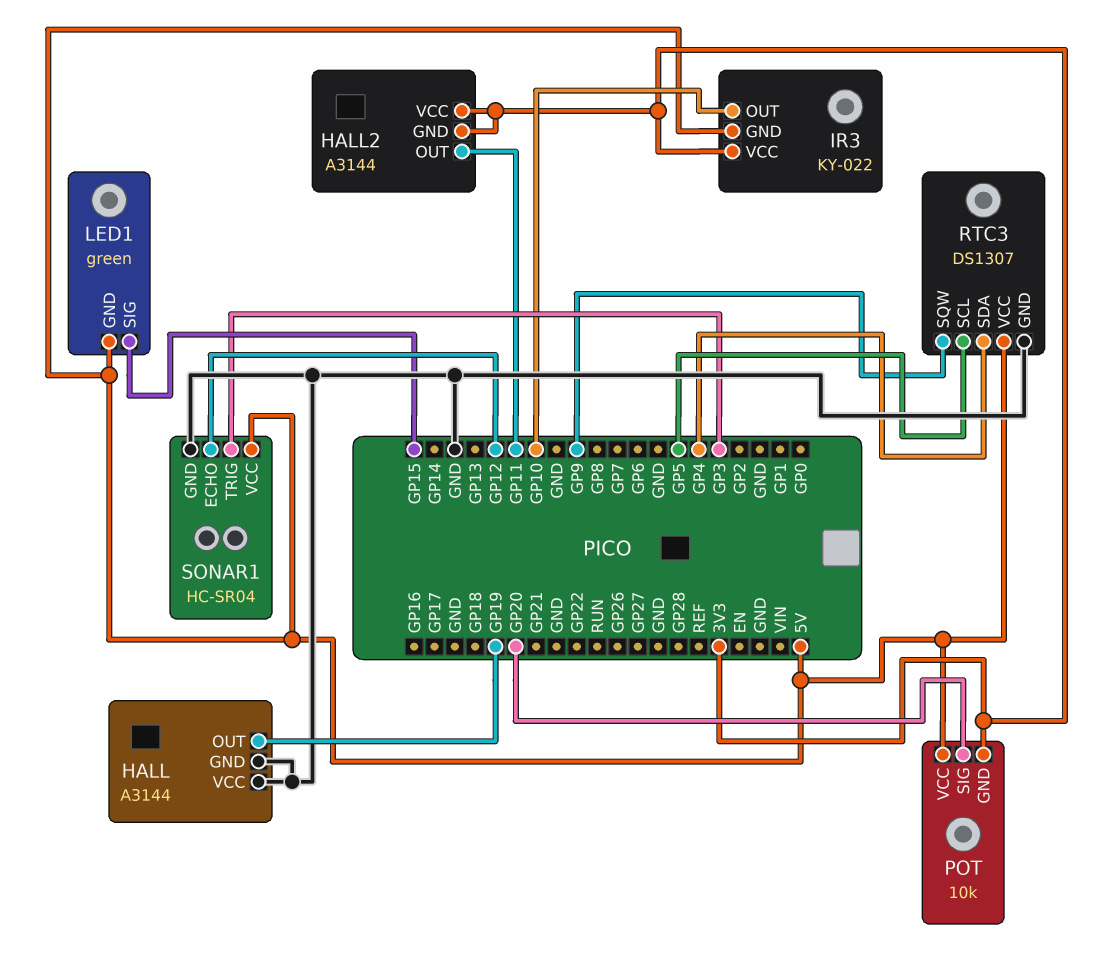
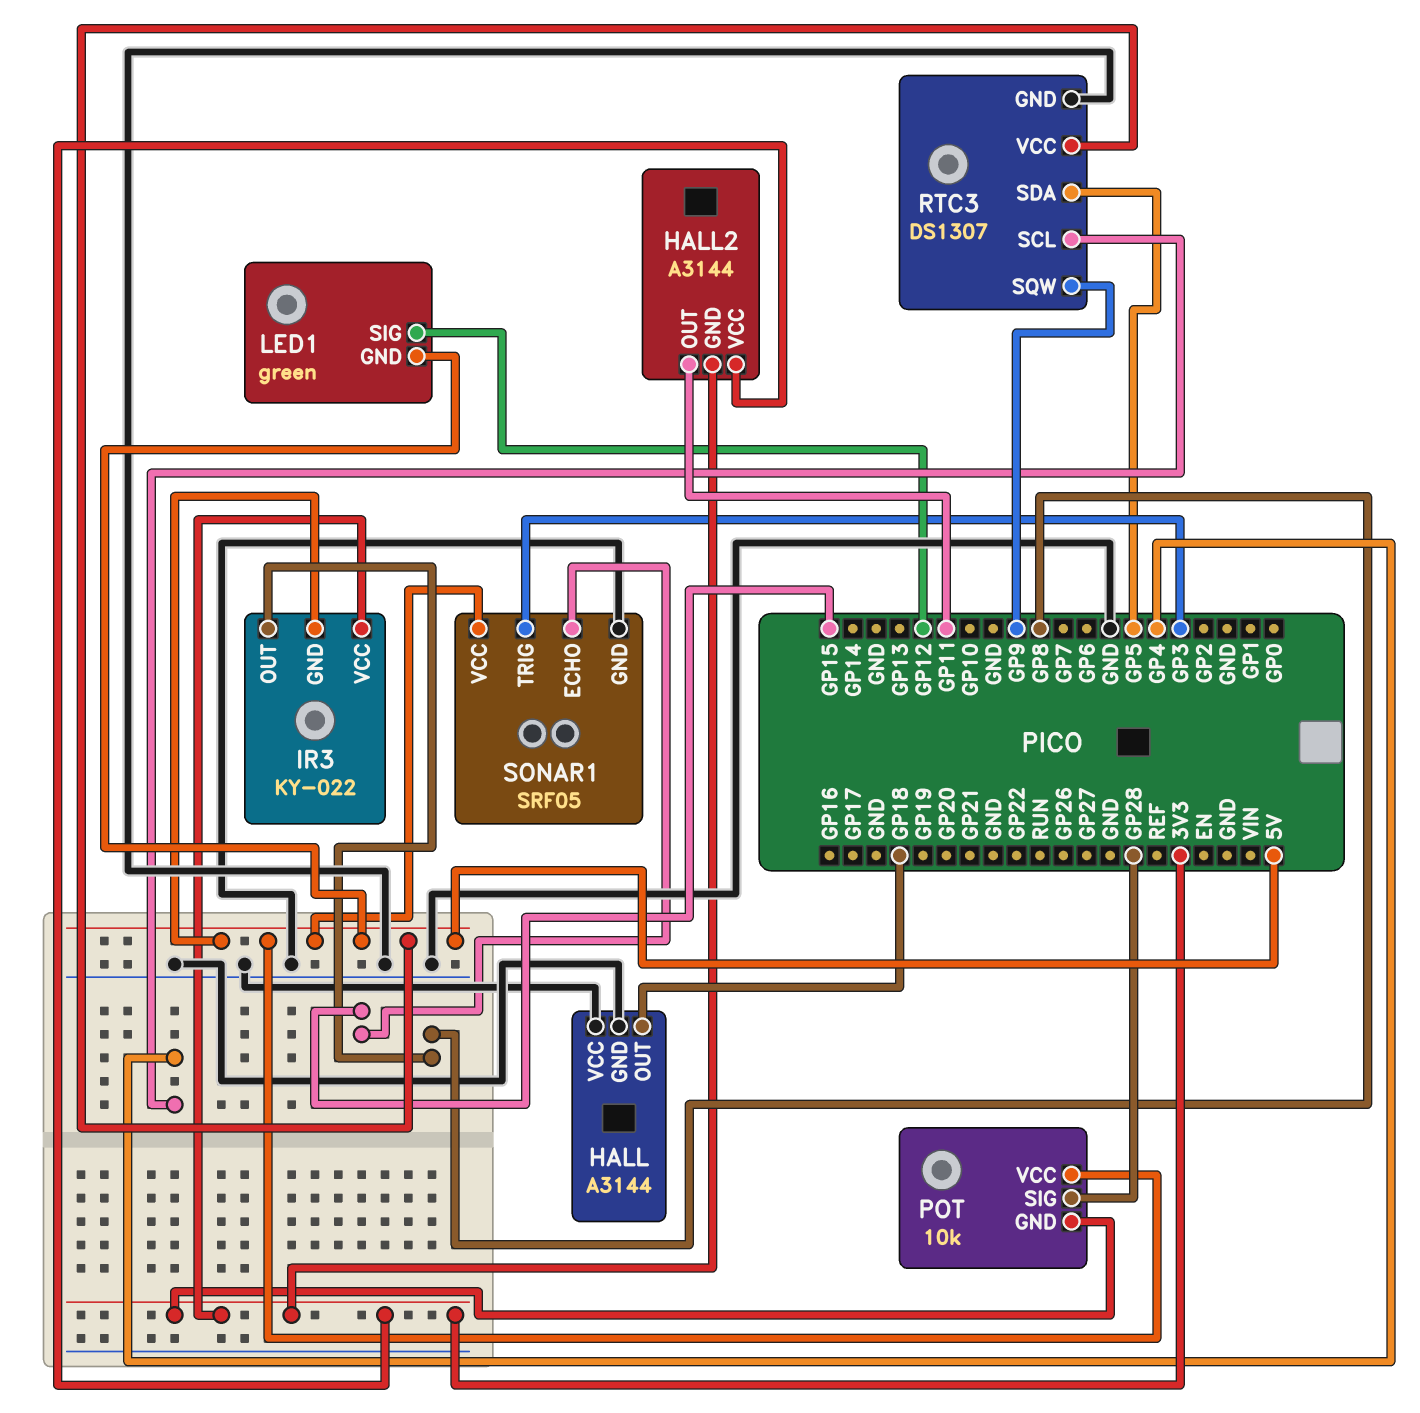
HALL pin OUT: GP19 -> GP18
IR3 pin OUT: GP10 -> GP8
LED1 pin SIG: GP15 -> GP12
POT pin SIG: GP20 -> GP28
RTC3 pin SCL: GP5 -> GP4
RTC3 pin SDA: GP4 -> GP5
SONAR1: HC-SR04 -> SRF05
SONAR1 pin ECHO: GP12 -> GP15

